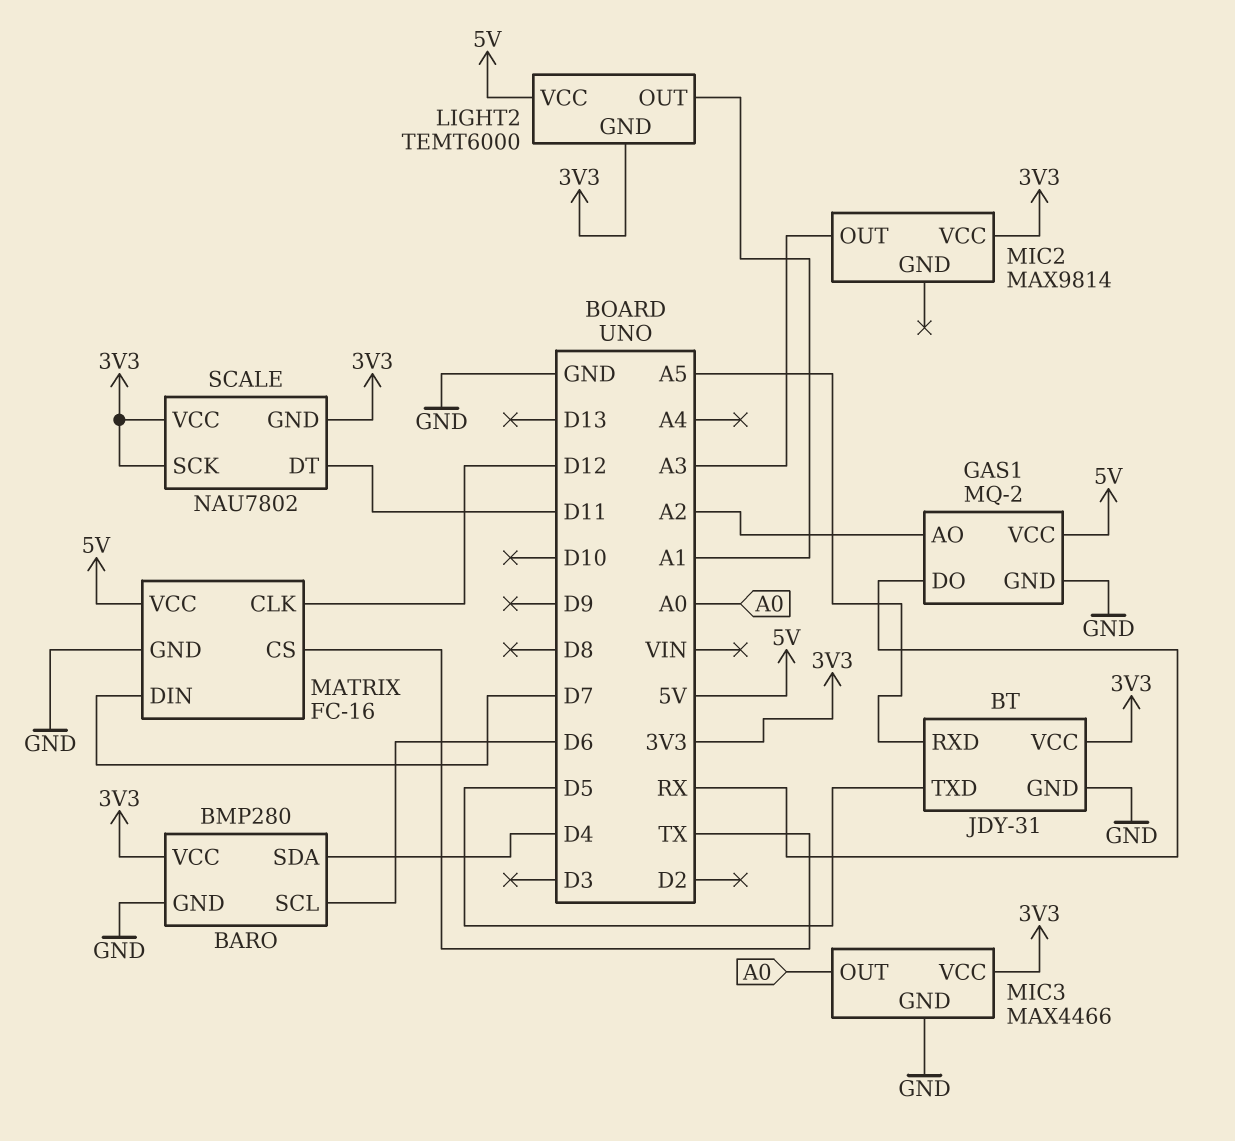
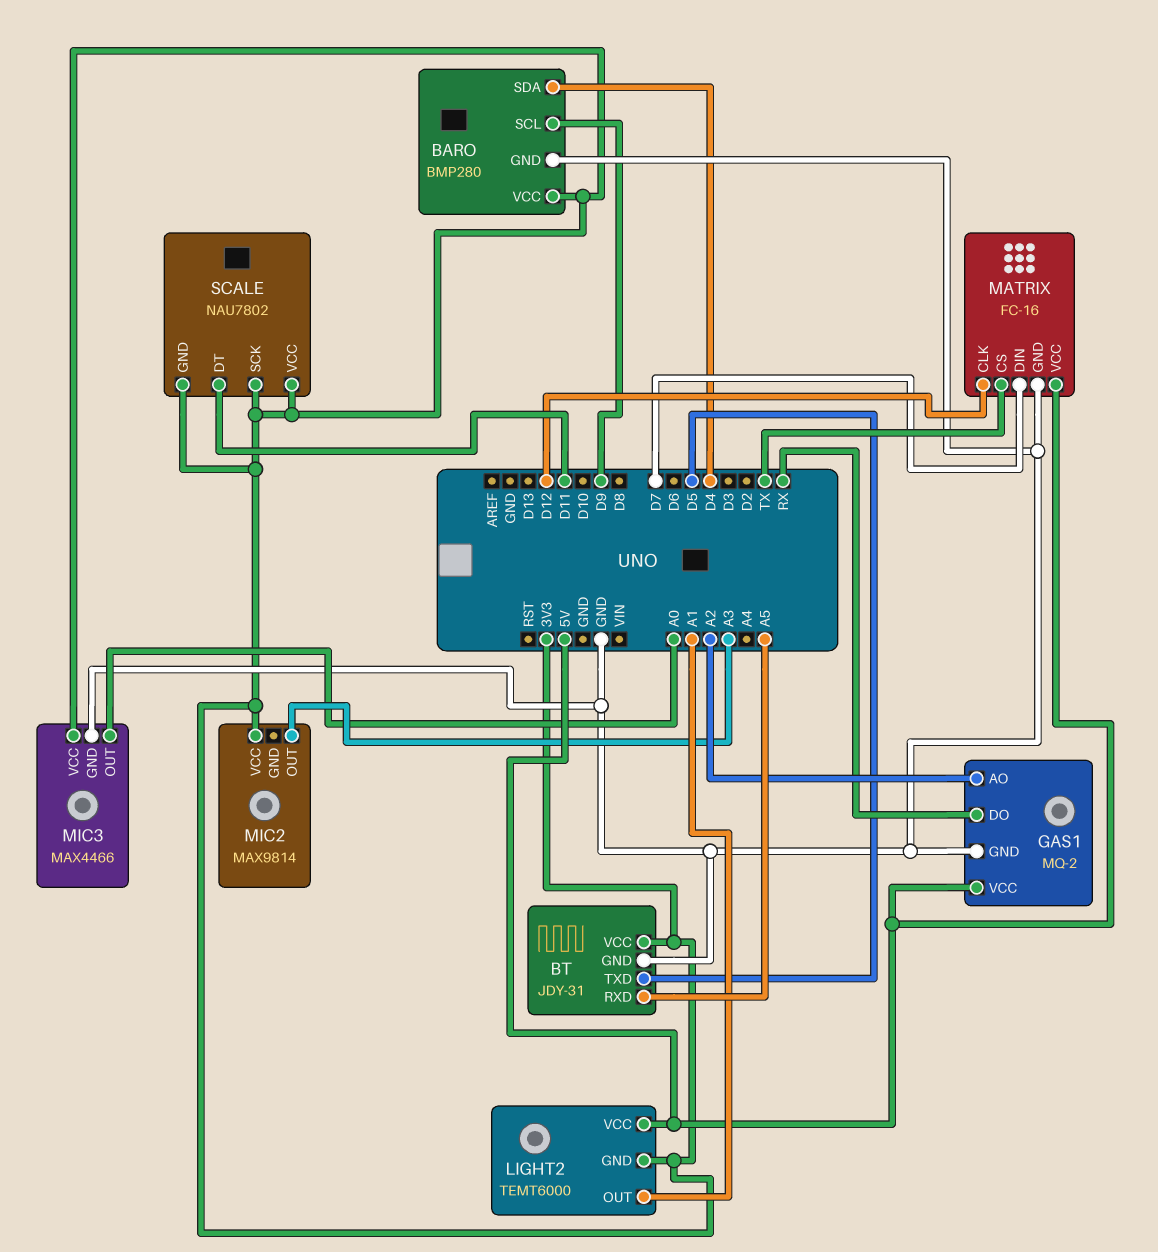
BARO pin SCL: D6 -> D9

